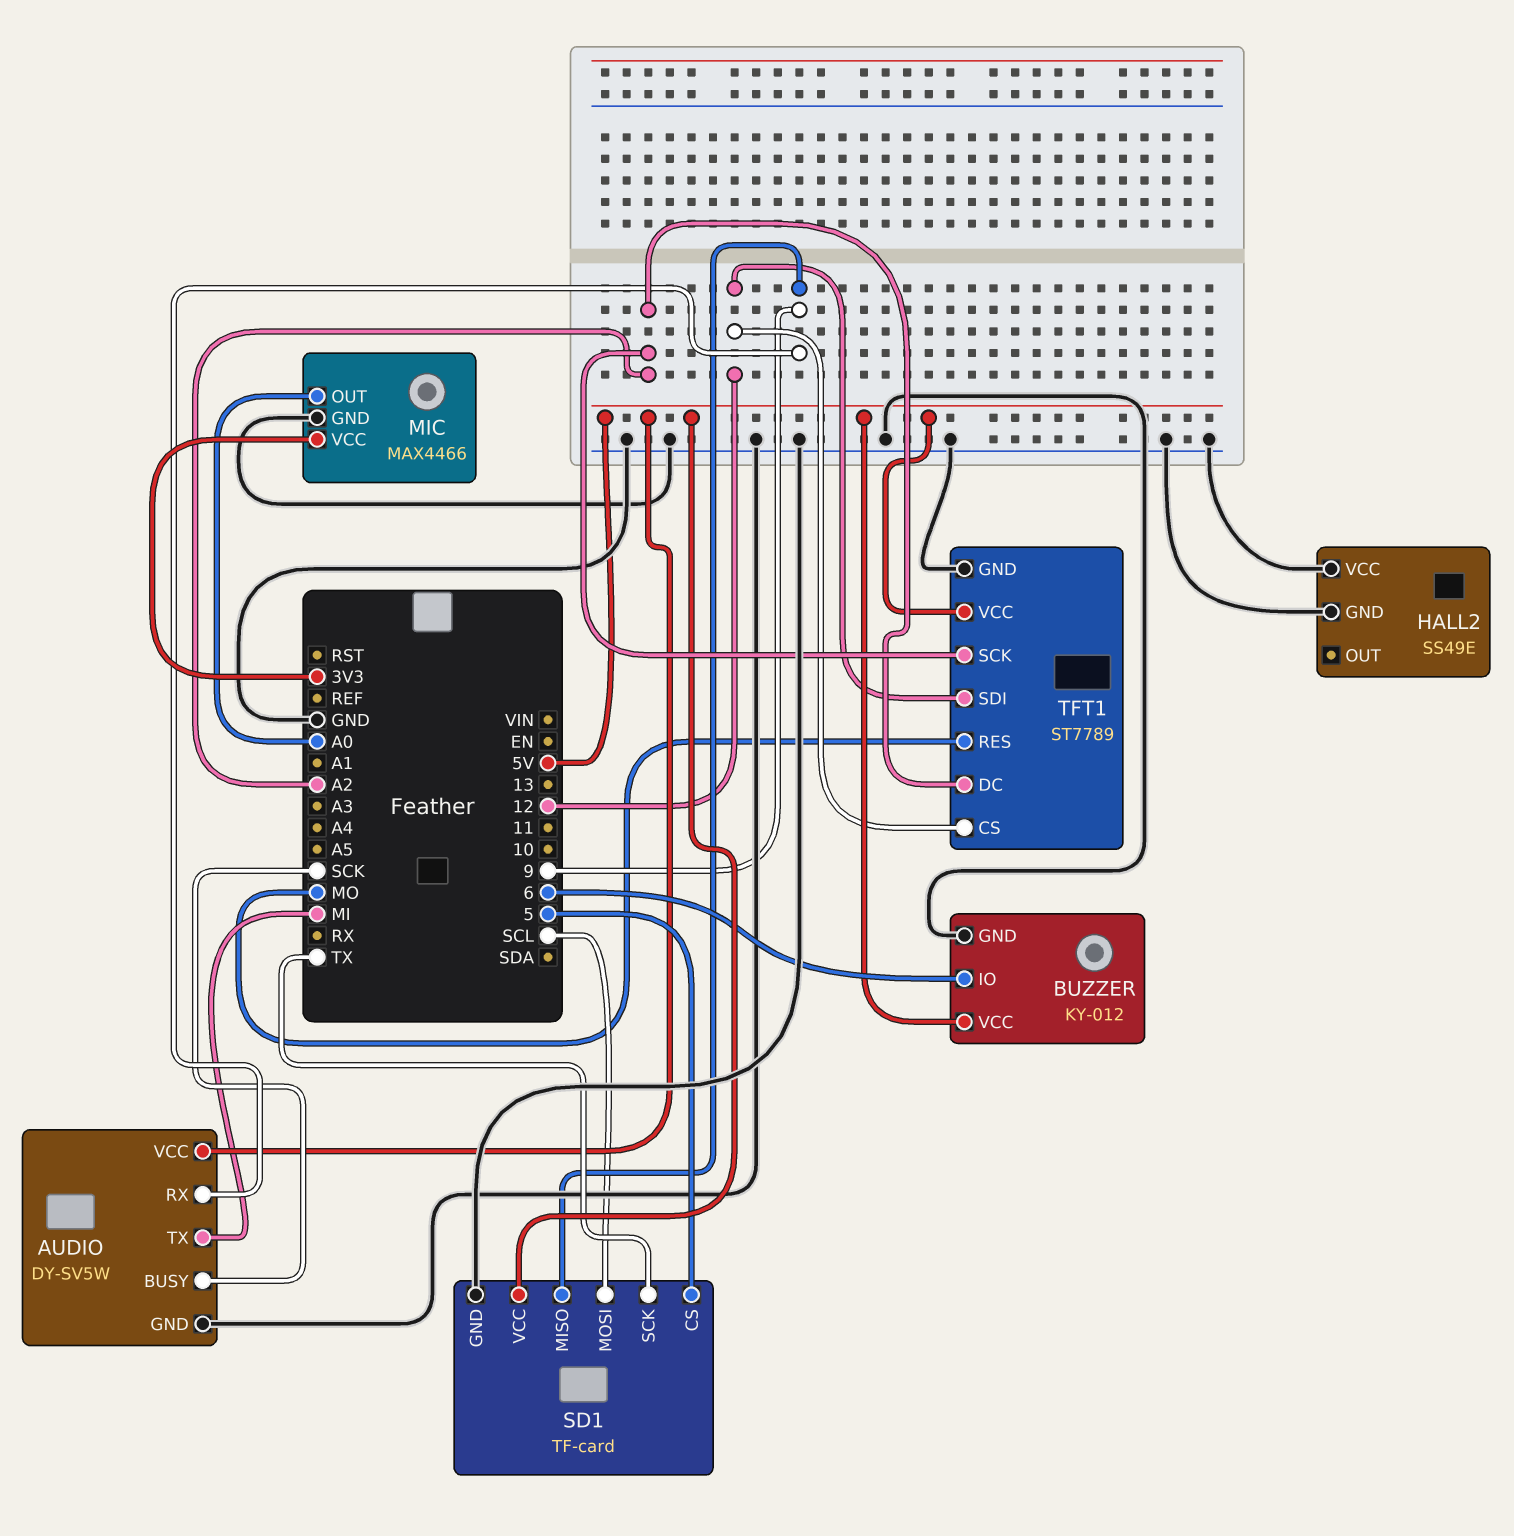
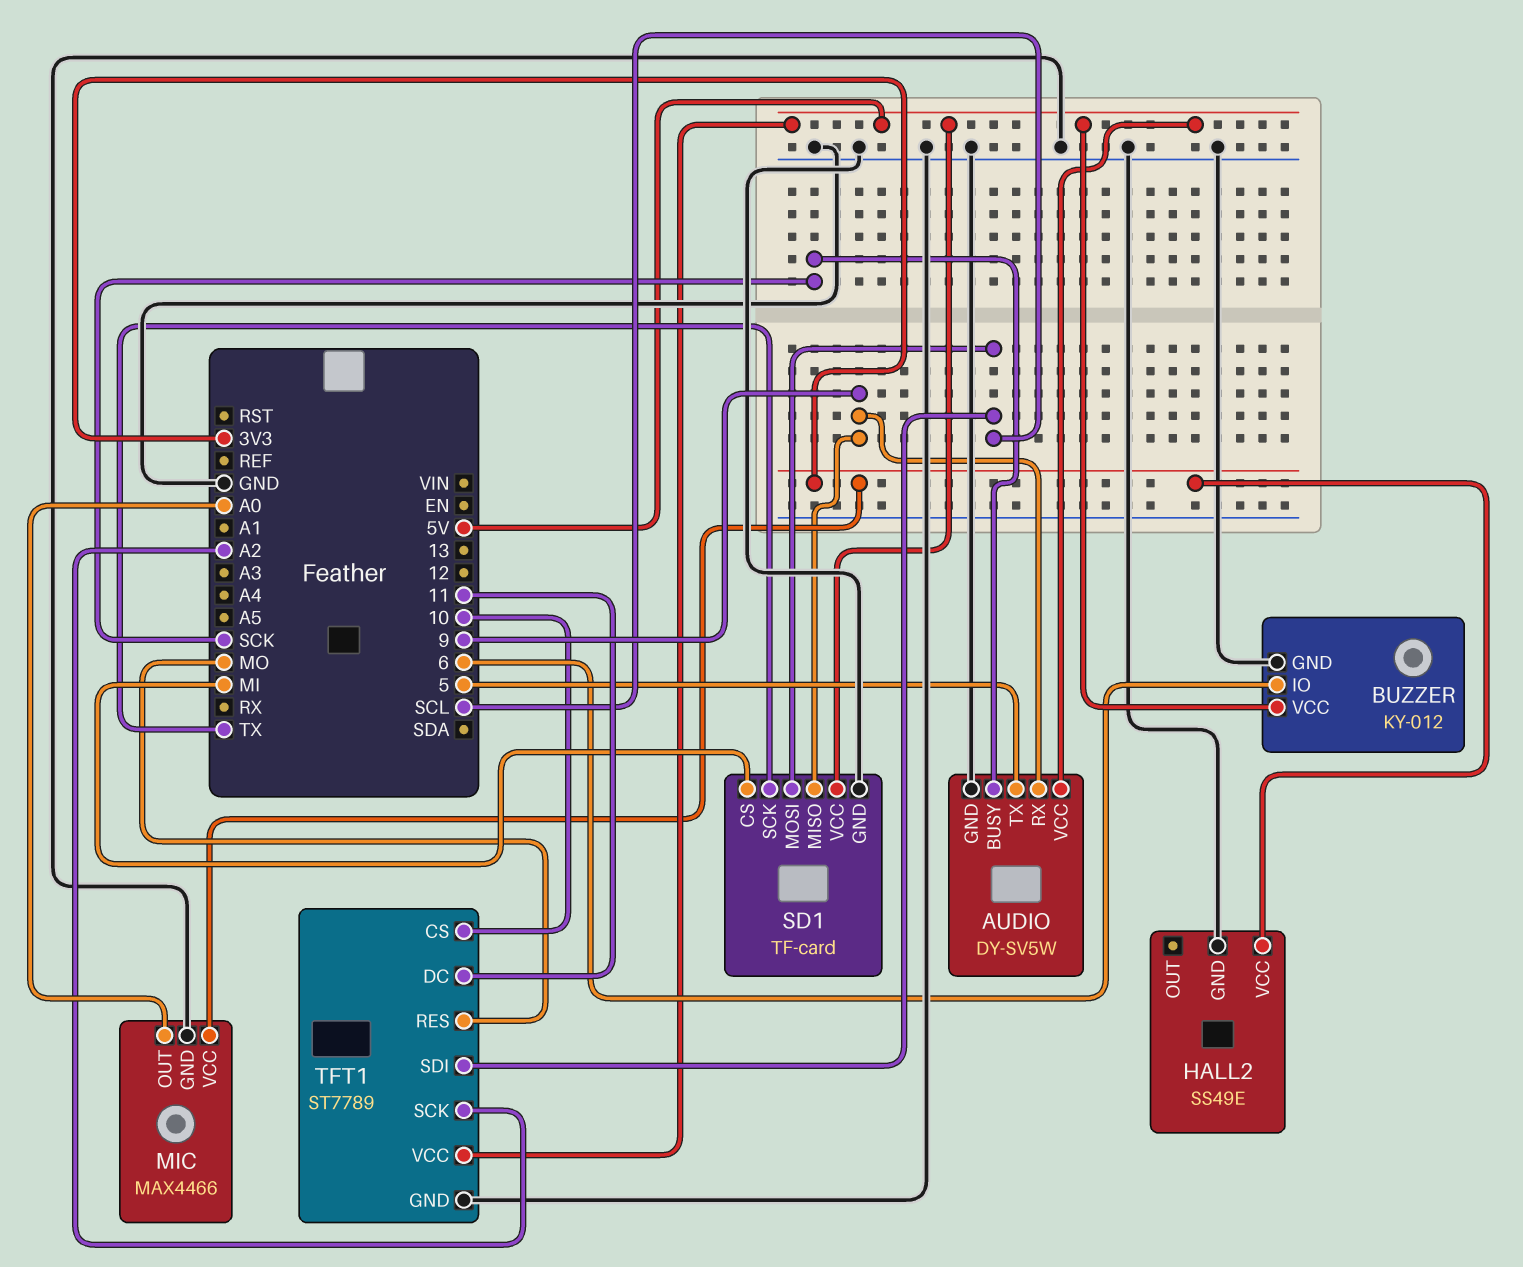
AUDIO pin TX: MI -> 5
HALL2 pin VCC: GND -> 3V3
SD1 pin CS: 5 -> MI
TFT1 pin CS: 12 -> 10
TFT1 pin DC: A2 -> 11
TFT1 pin SDI: 12 -> SCL

